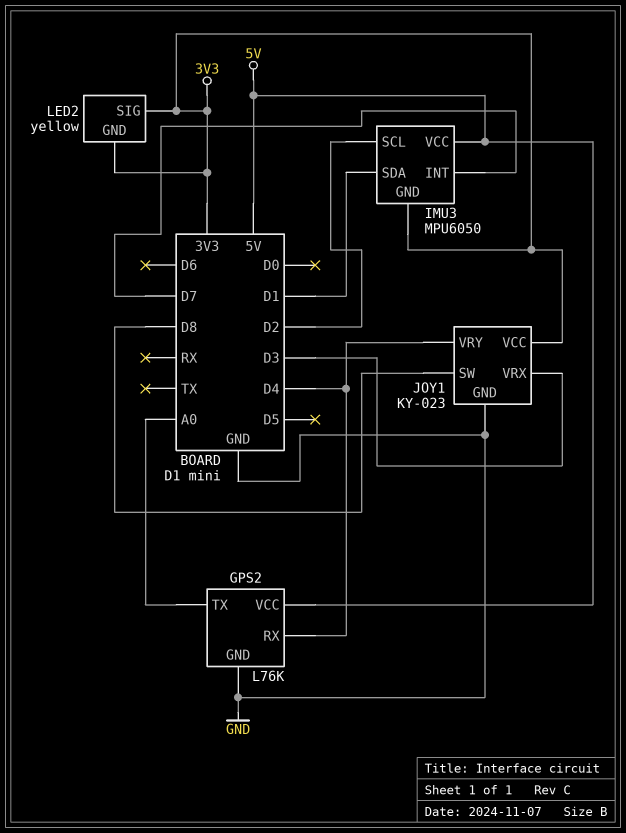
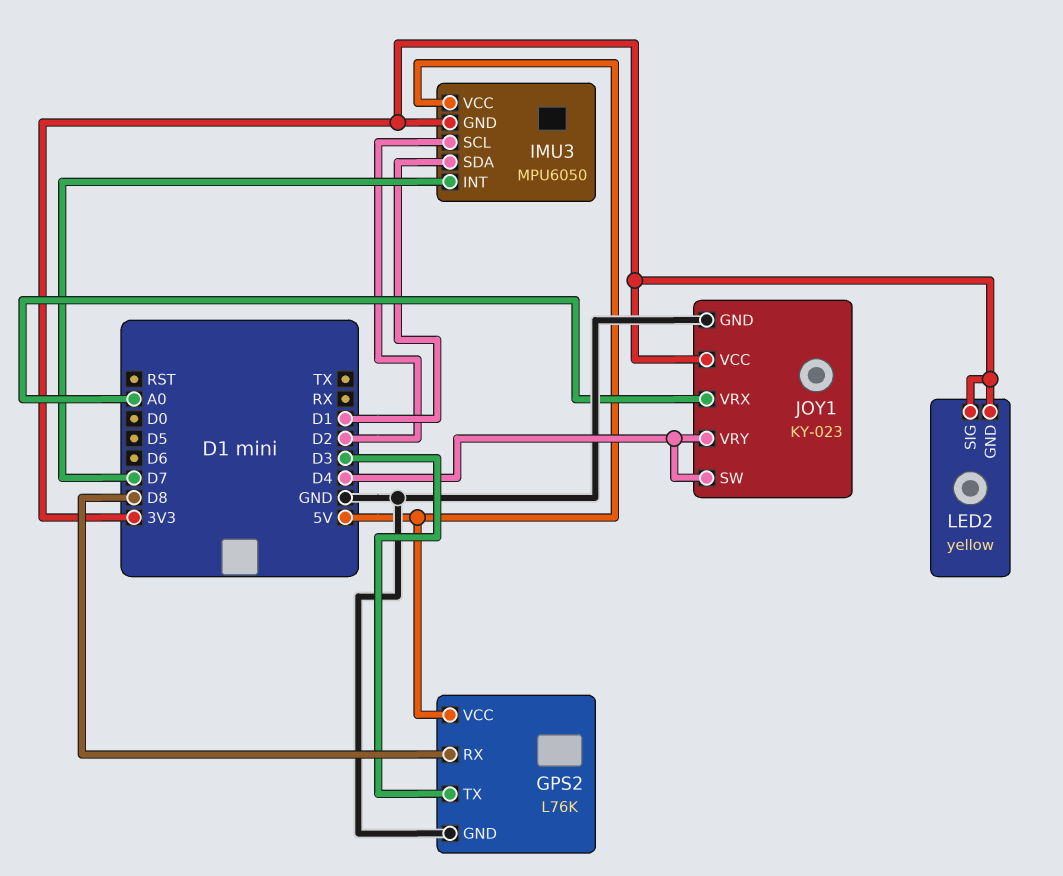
GPS2 pin RX: D4 -> D8
GPS2 pin TX: A0 -> D3
JOY1 pin SW: D8 -> D4
JOY1 pin VRX: D3 -> A0

